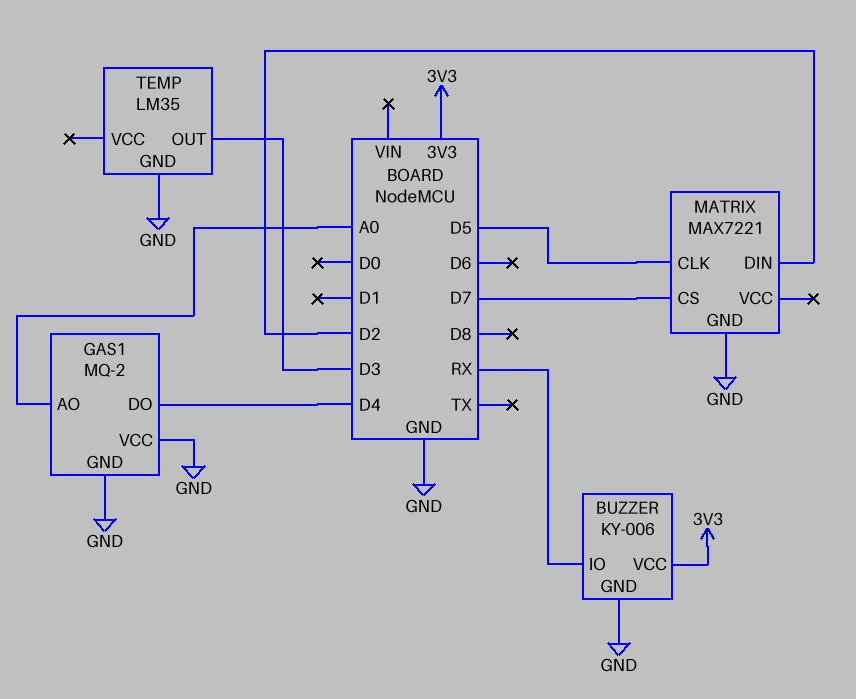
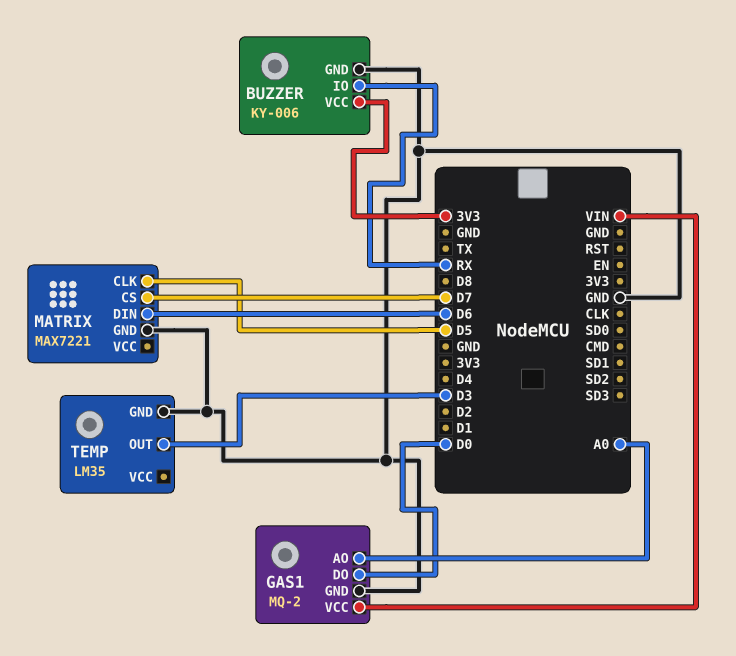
GAS1 pin DO: D4 -> D0
GAS1 pin VCC: GND -> VIN
MATRIX pin DIN: D2 -> D6

